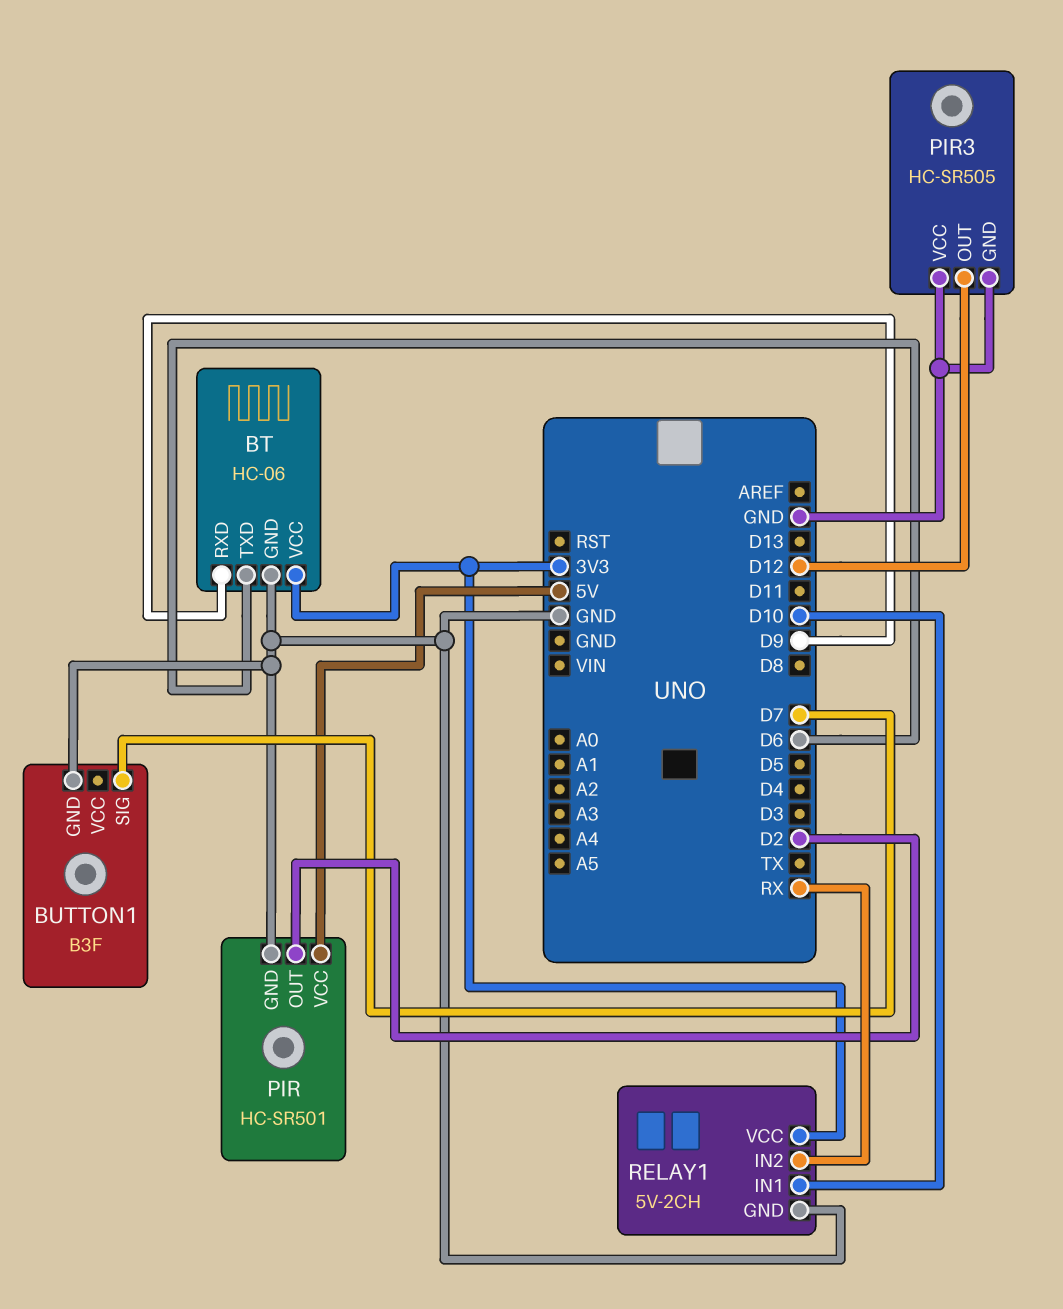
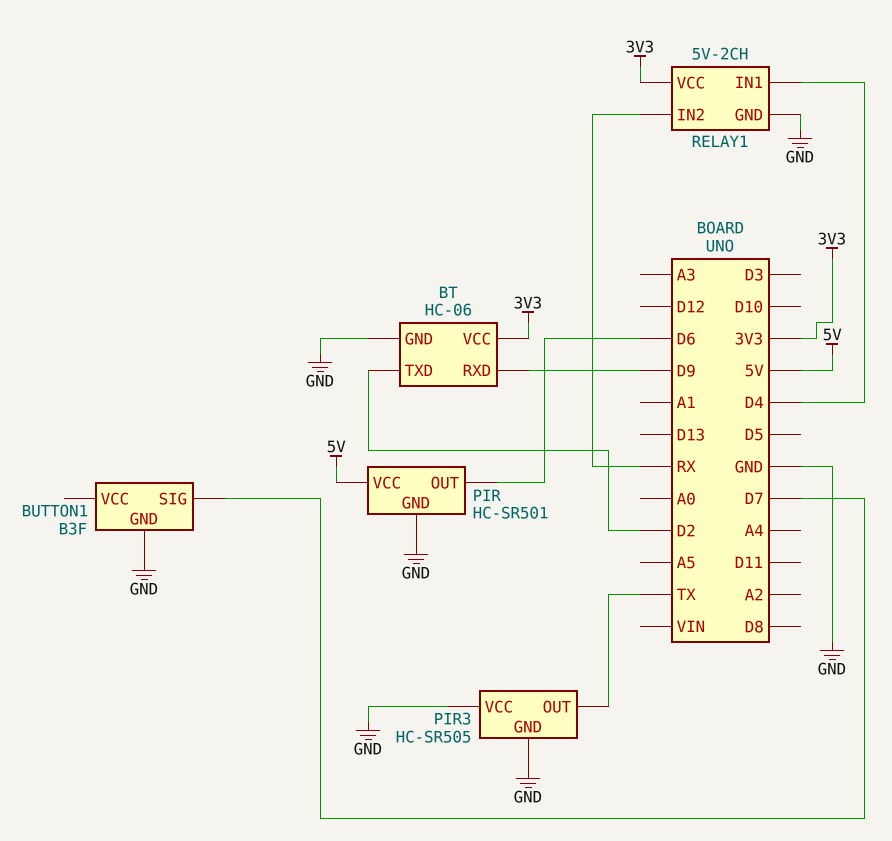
BT pin TXD: D6 -> D2
PIR pin OUT: D2 -> D6
PIR3 pin OUT: D12 -> TX
RELAY1 pin IN1: D10 -> D4

